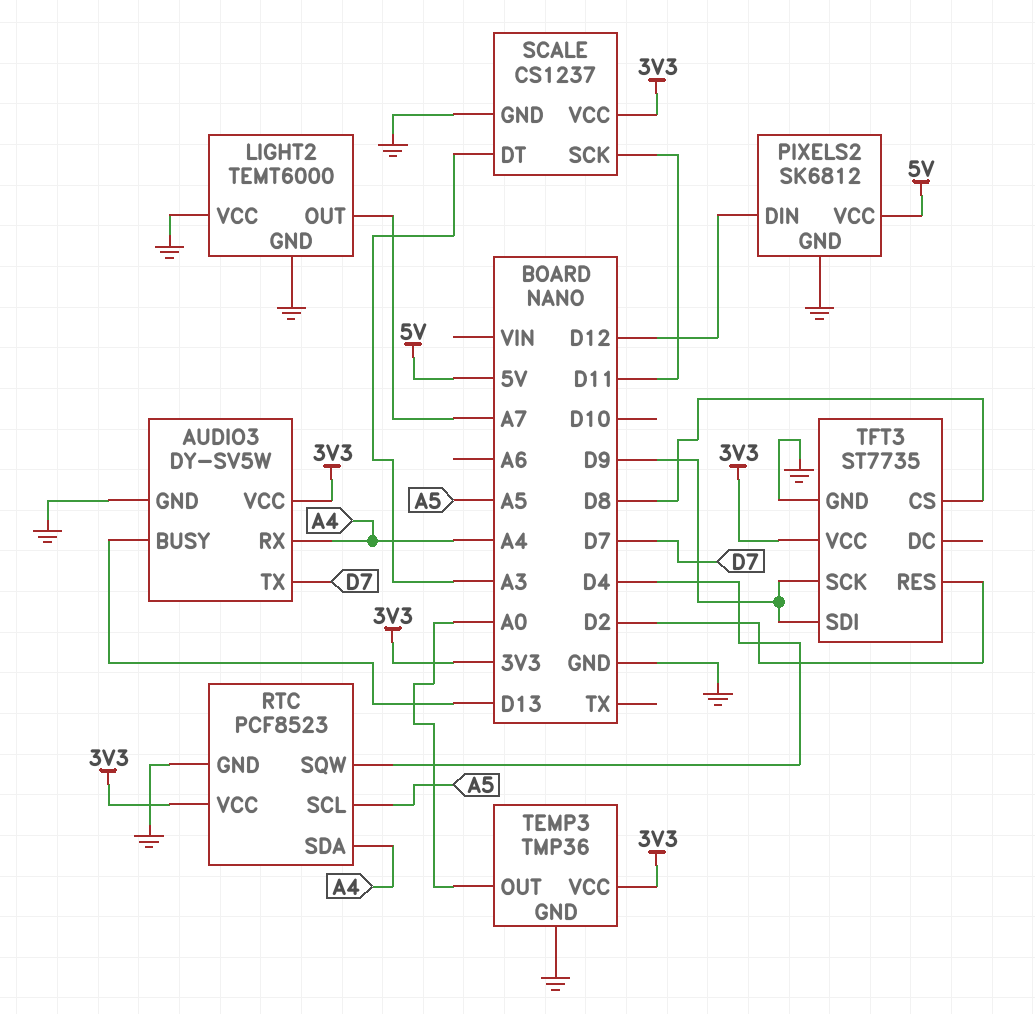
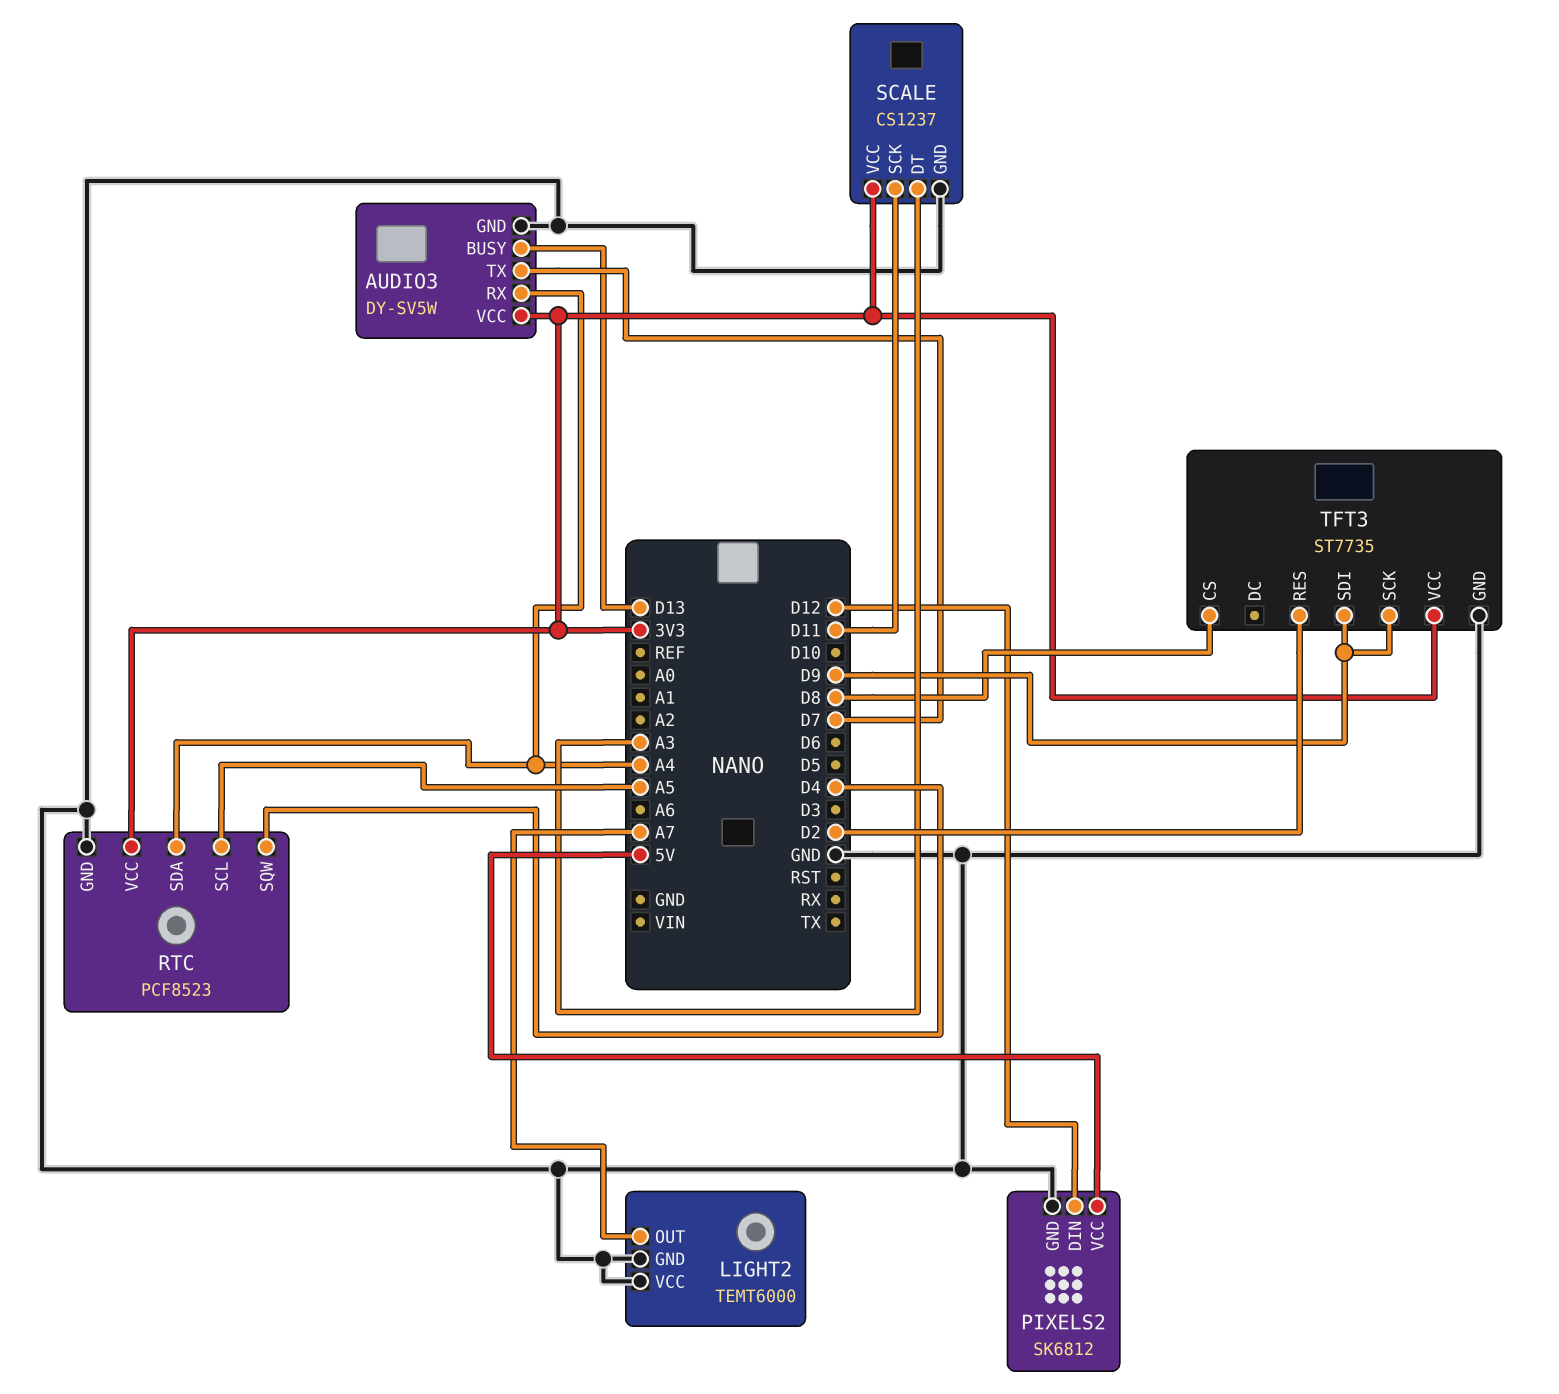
TEMP3: TMP36 -> none
TEMP3 pin GND: GND -> none
TEMP3 pin OUT: A0 -> none
TEMP3 pin VCC: 3V3 -> none

